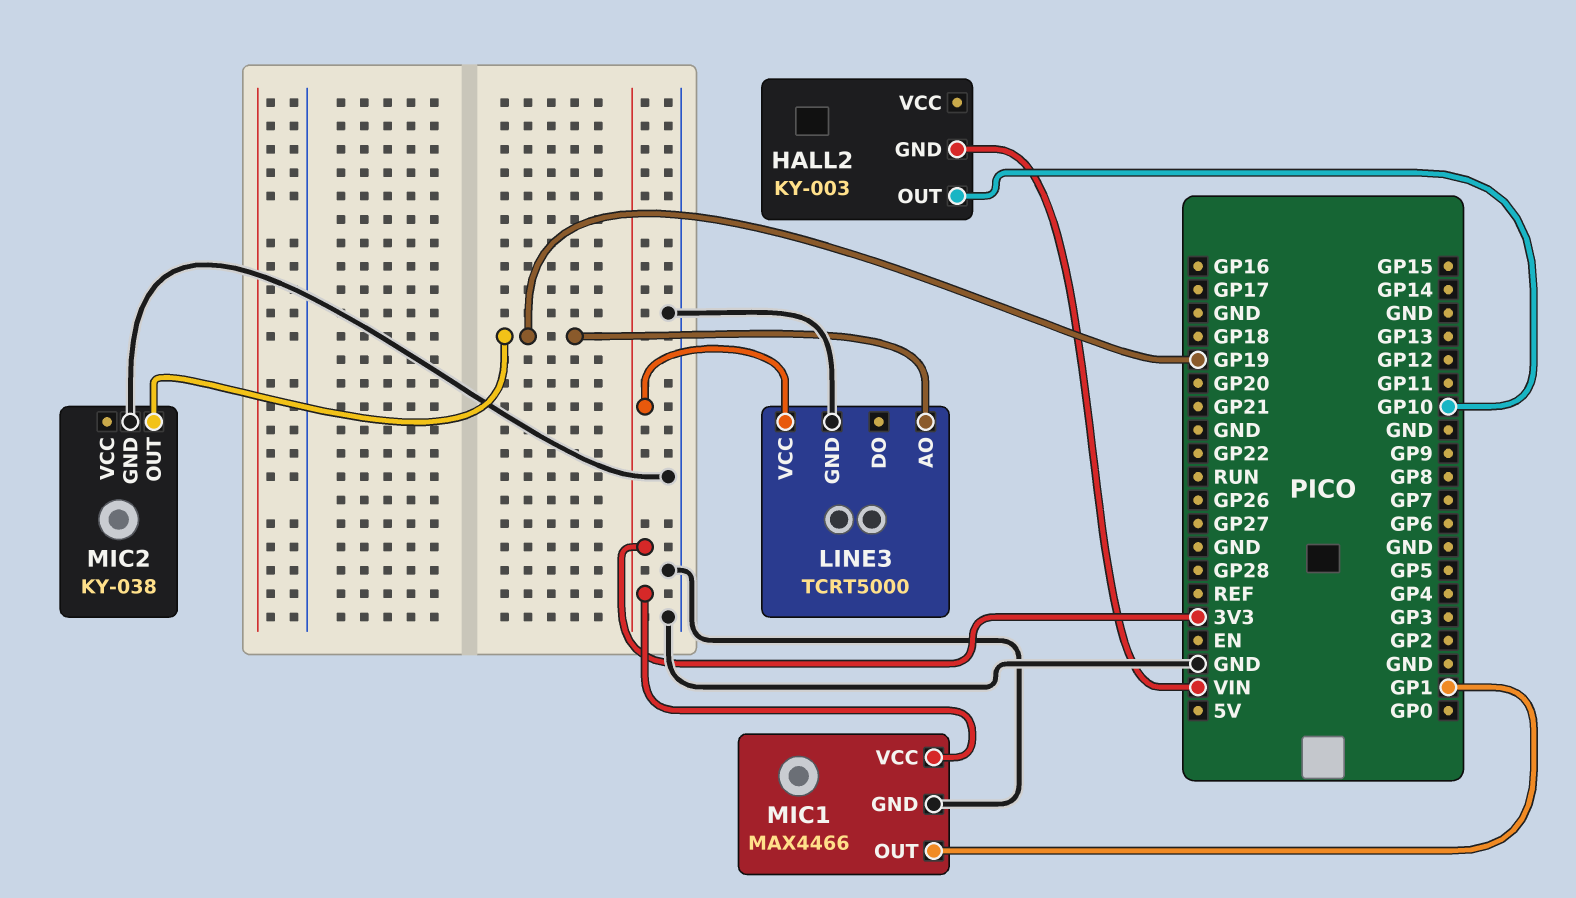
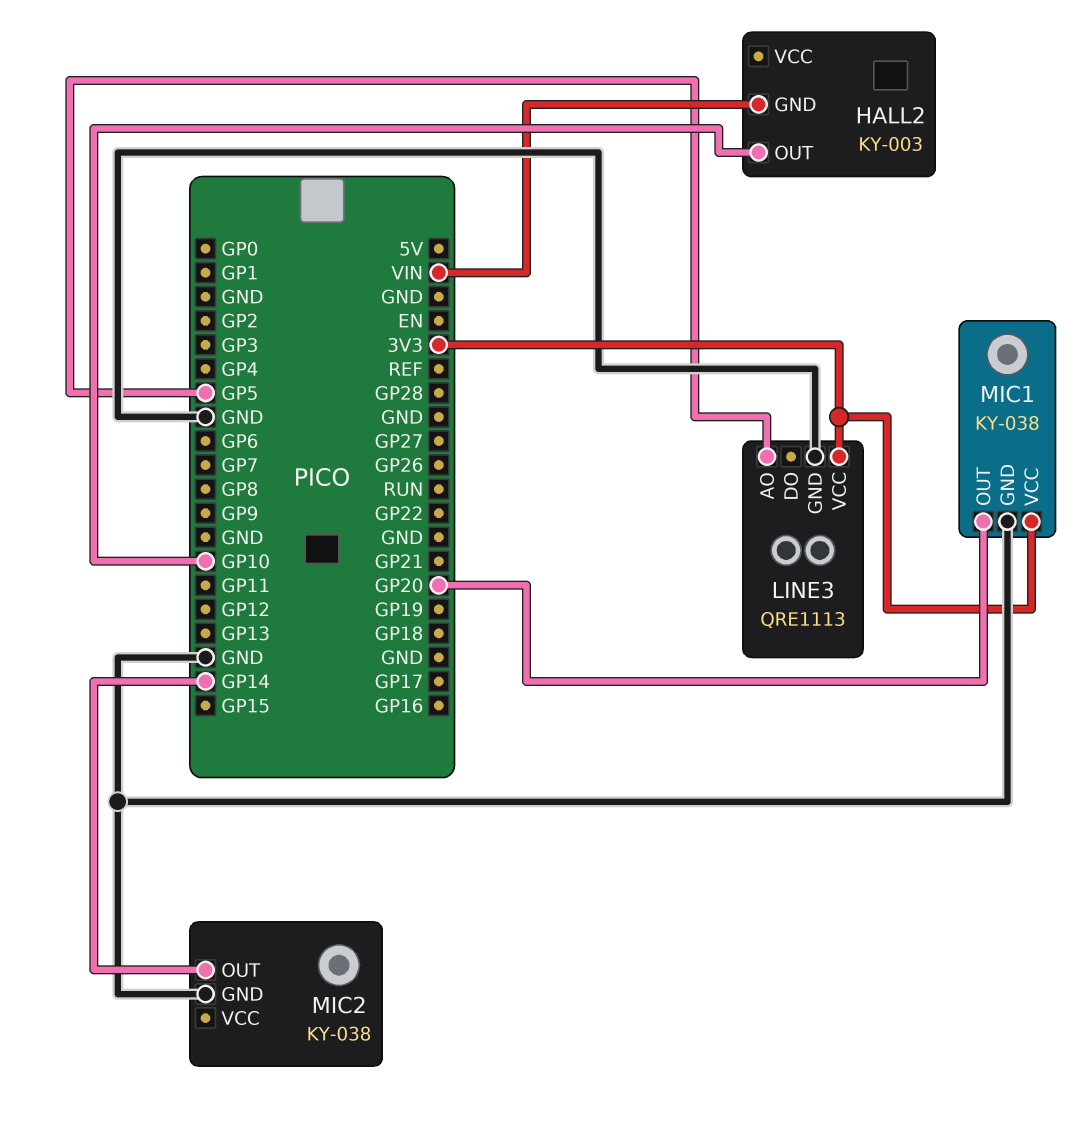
LINE3: TCRT5000 -> QRE1113
LINE3 pin AO: GP19 -> GP5
MIC1: MAX4466 -> KY-038
MIC1 pin OUT: GP1 -> GP20
MIC2 pin OUT: GP19 -> GP14

